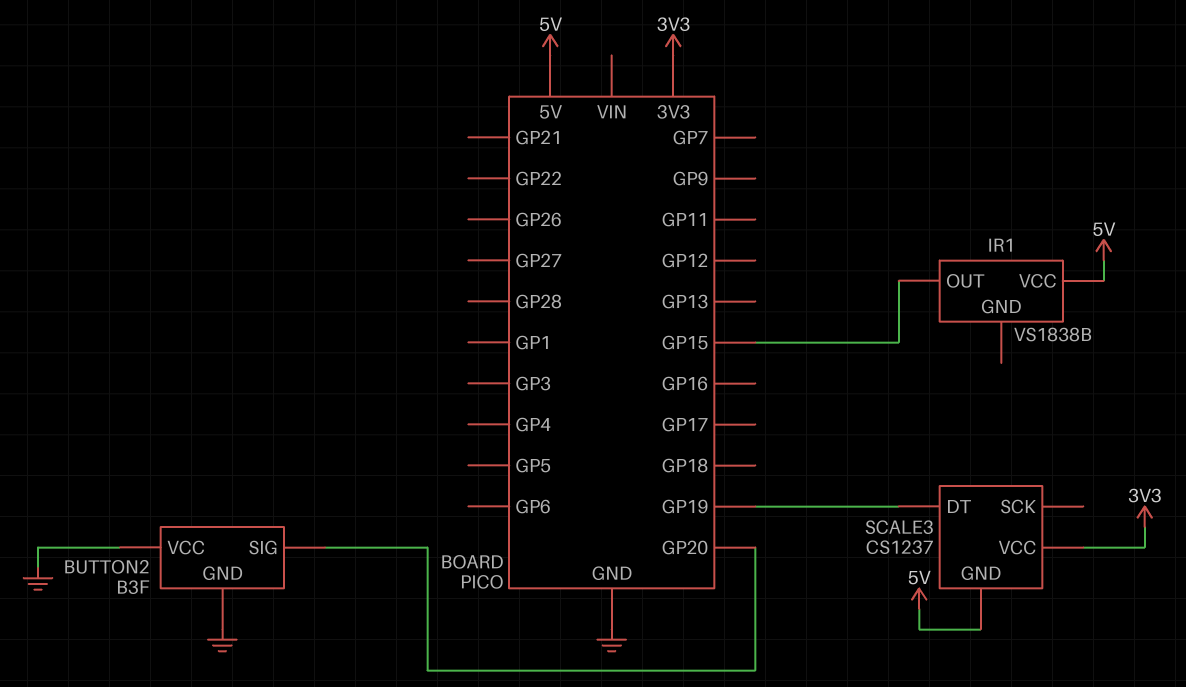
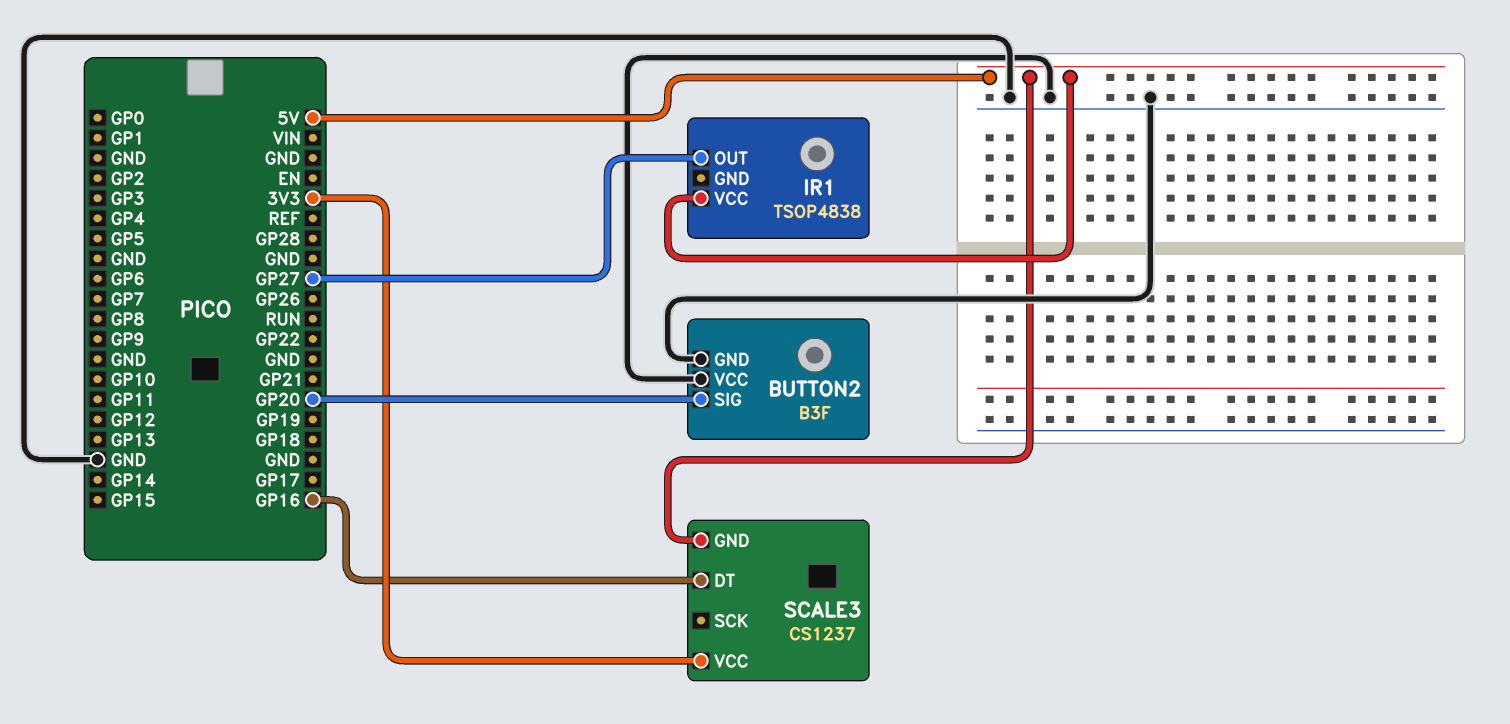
IR1: VS1838B -> TSOP4838
IR1 pin OUT: GP15 -> GP27
SCALE3 pin DT: GP19 -> GP16

